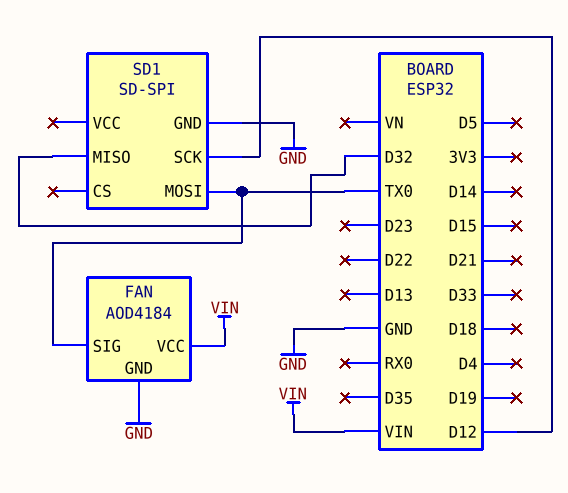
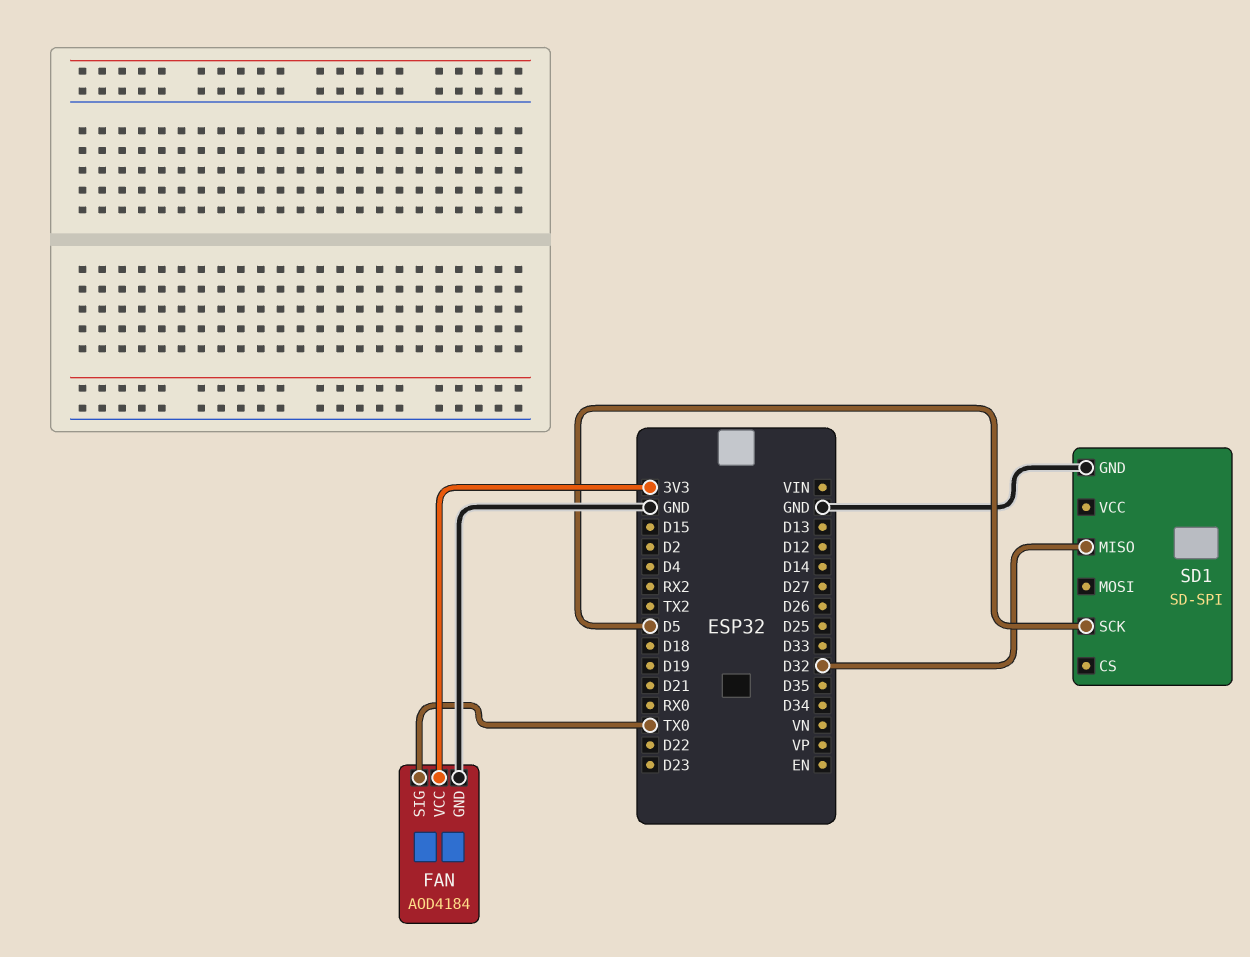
FAN pin VCC: VIN -> 3V3
SD1 pin MOSI: TX0 -> none
SD1 pin SCK: D12 -> D5

